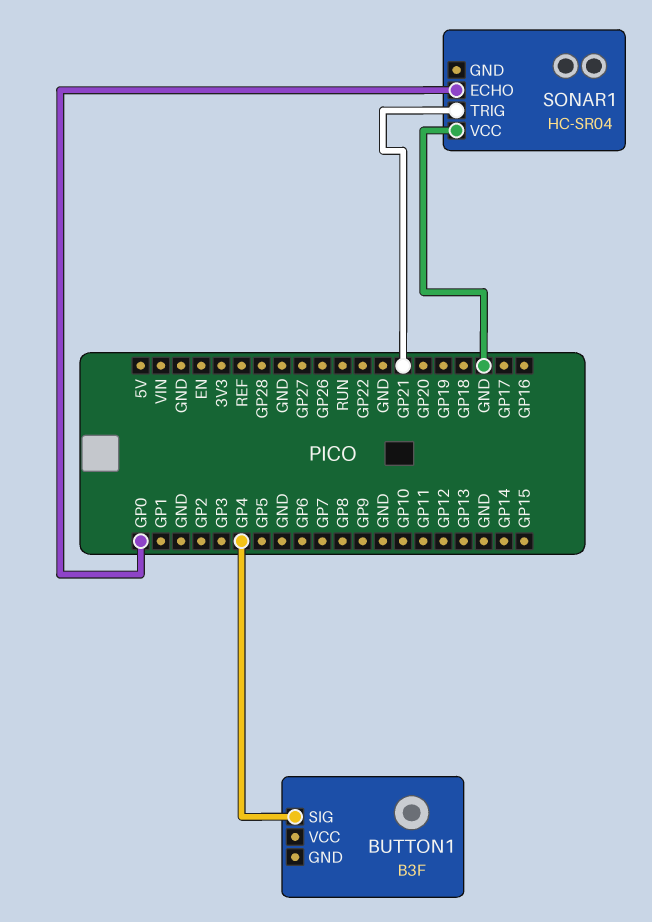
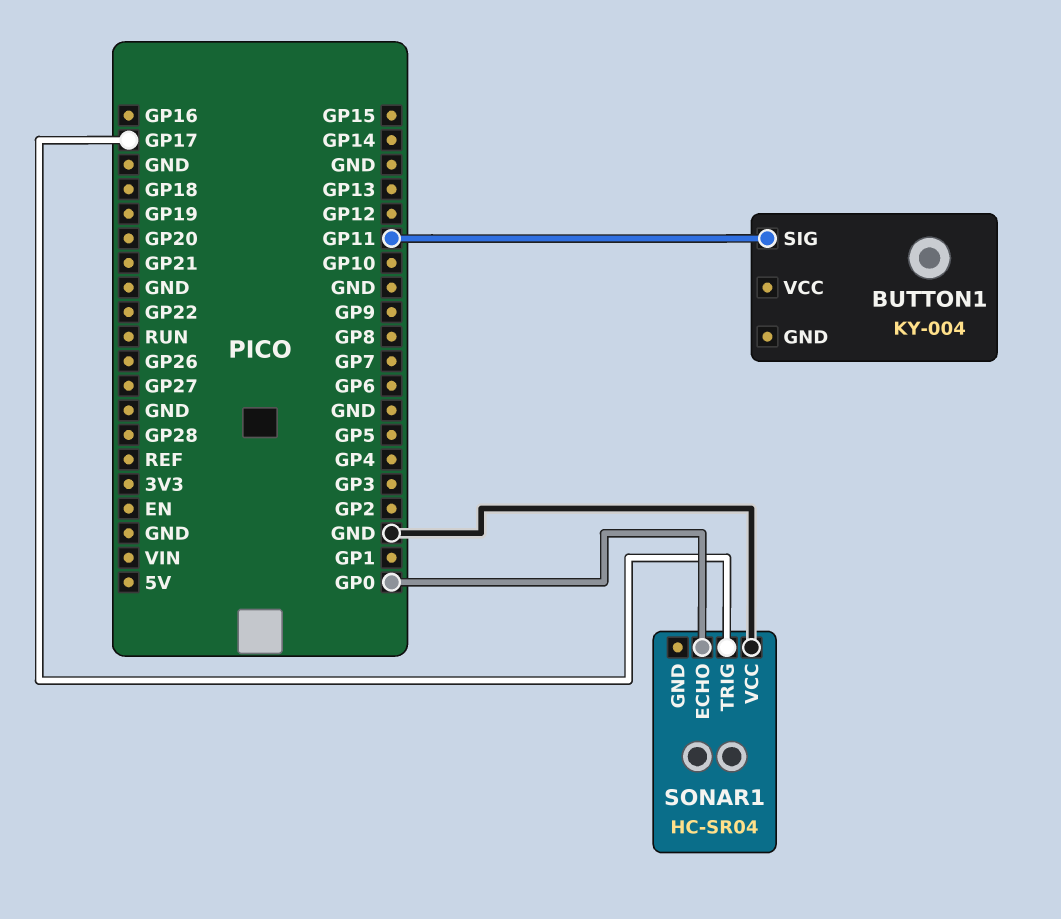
BUTTON1: B3F -> KY-004
BUTTON1 pin SIG: GP4 -> GP11
SONAR1 pin TRIG: GP21 -> GP17

